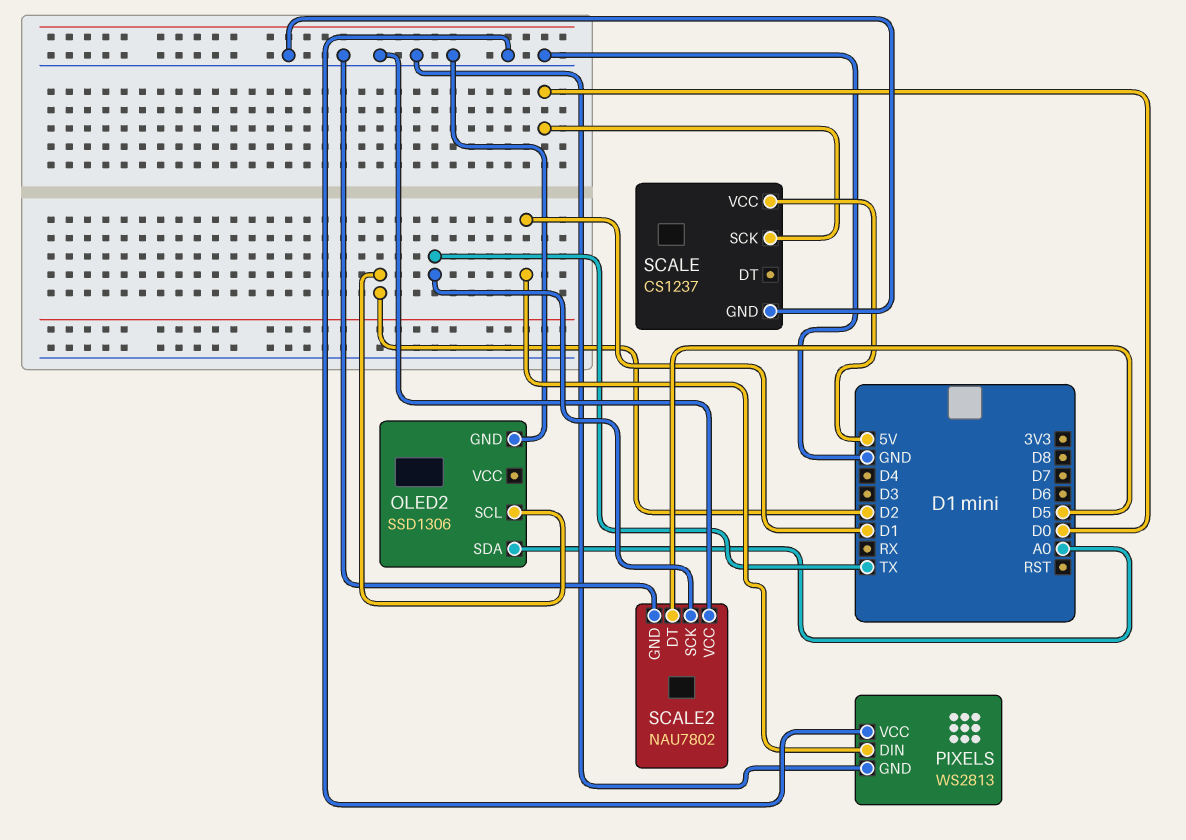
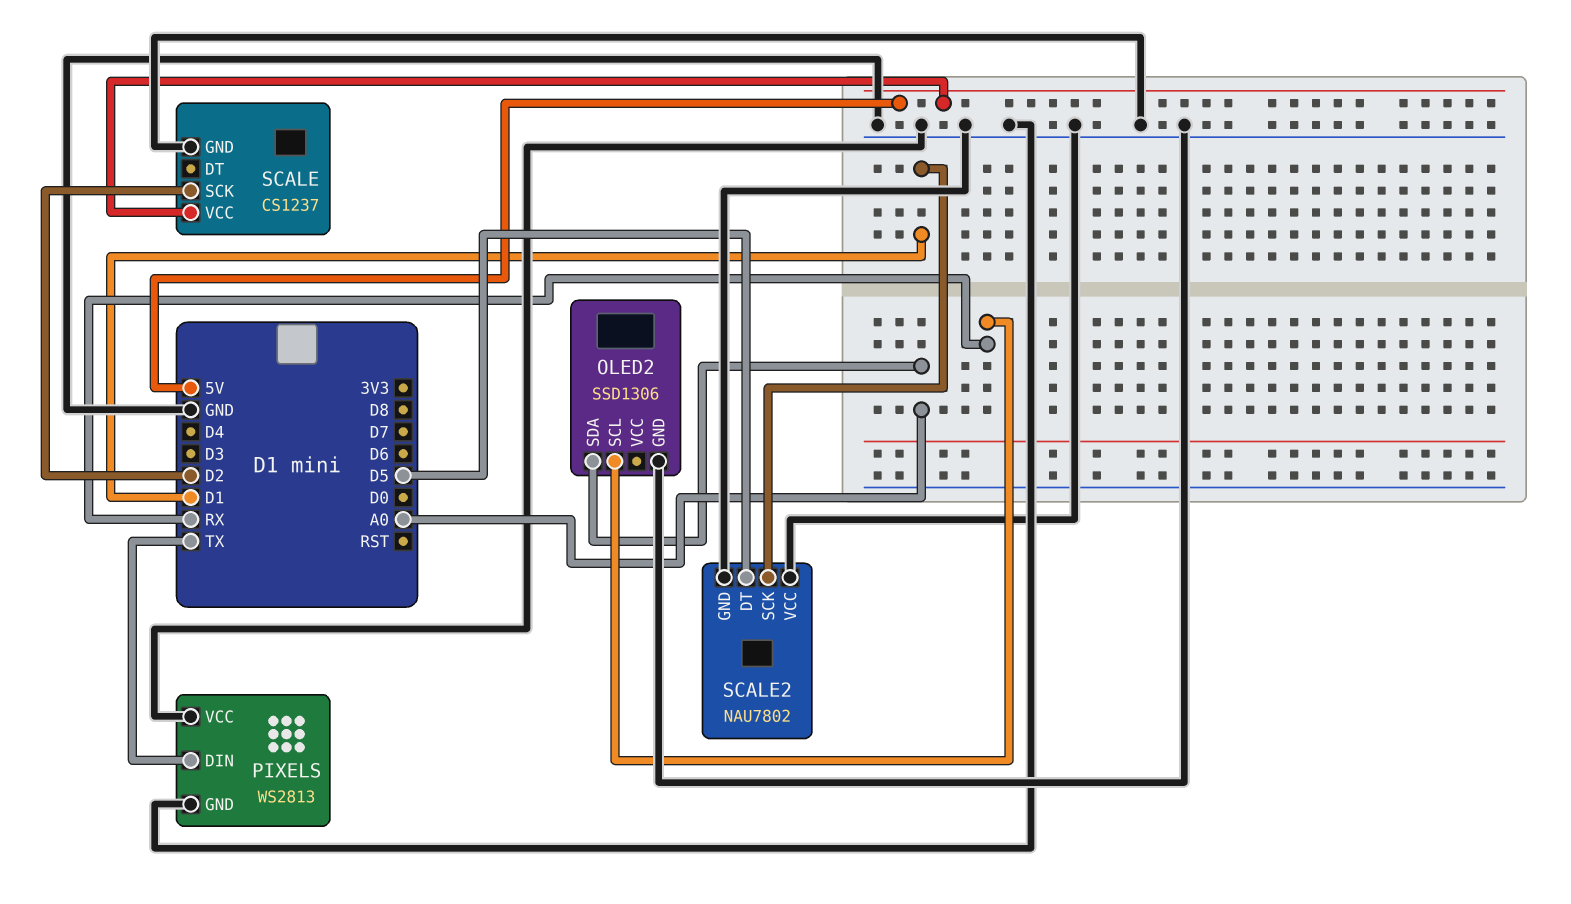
OLED2 pin SCL: D2 -> RX
PIXELS pin DIN: D1 -> TX
SCALE pin SCK: D0 -> D2
SCALE2 pin SCK: TX -> D1

